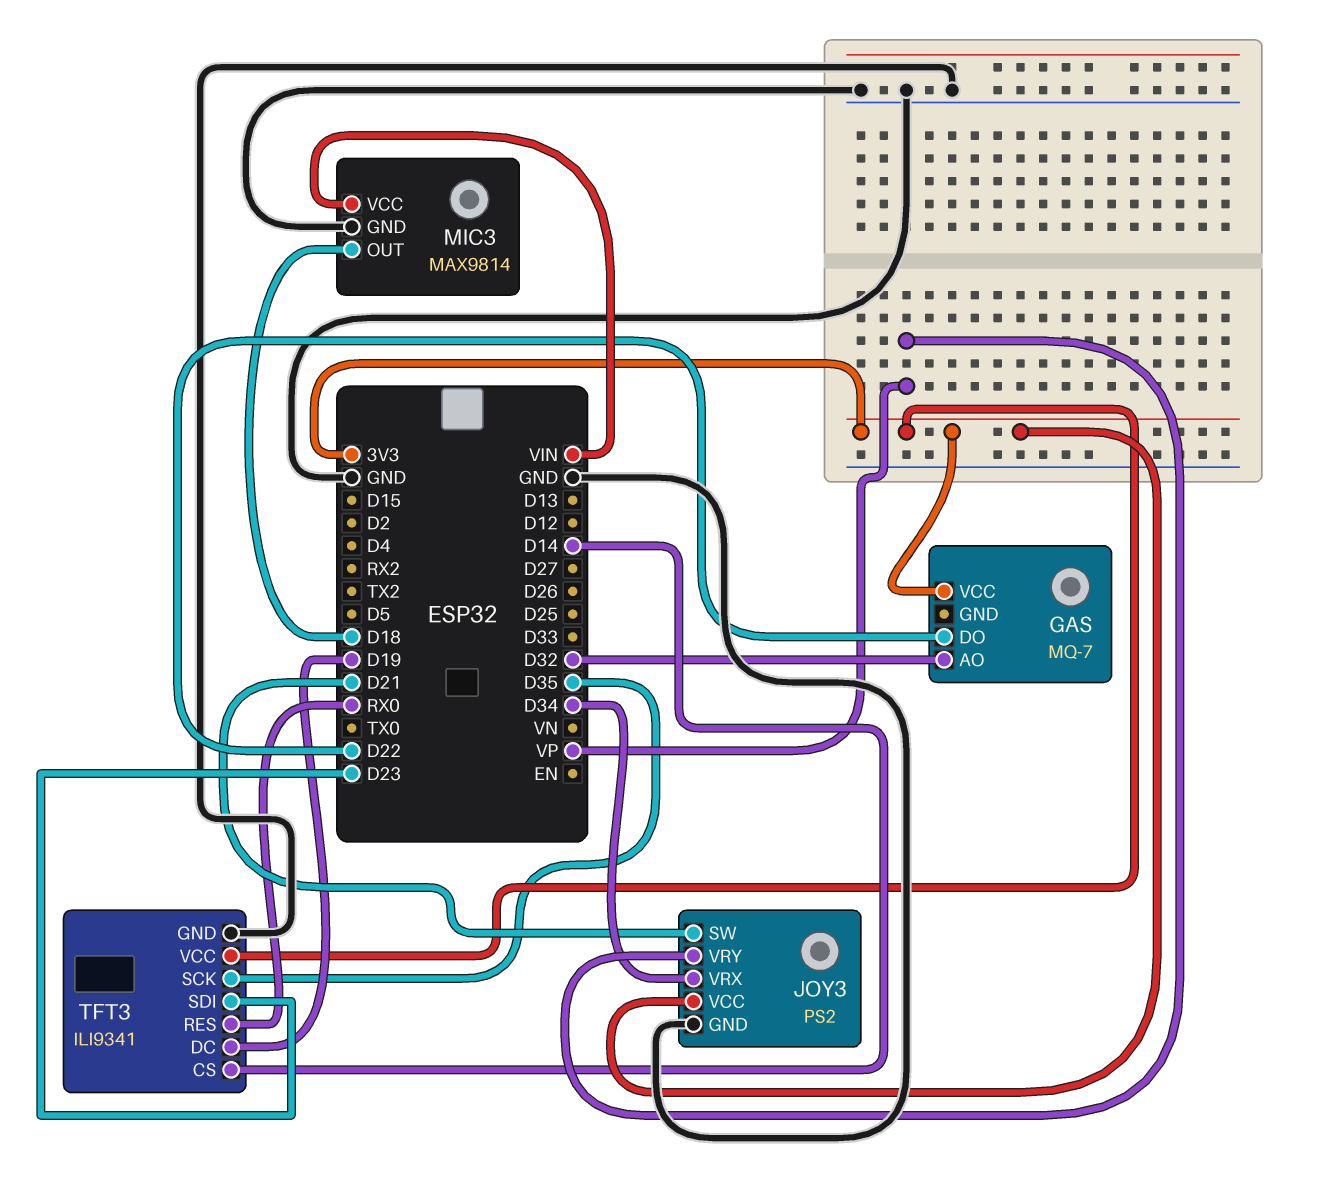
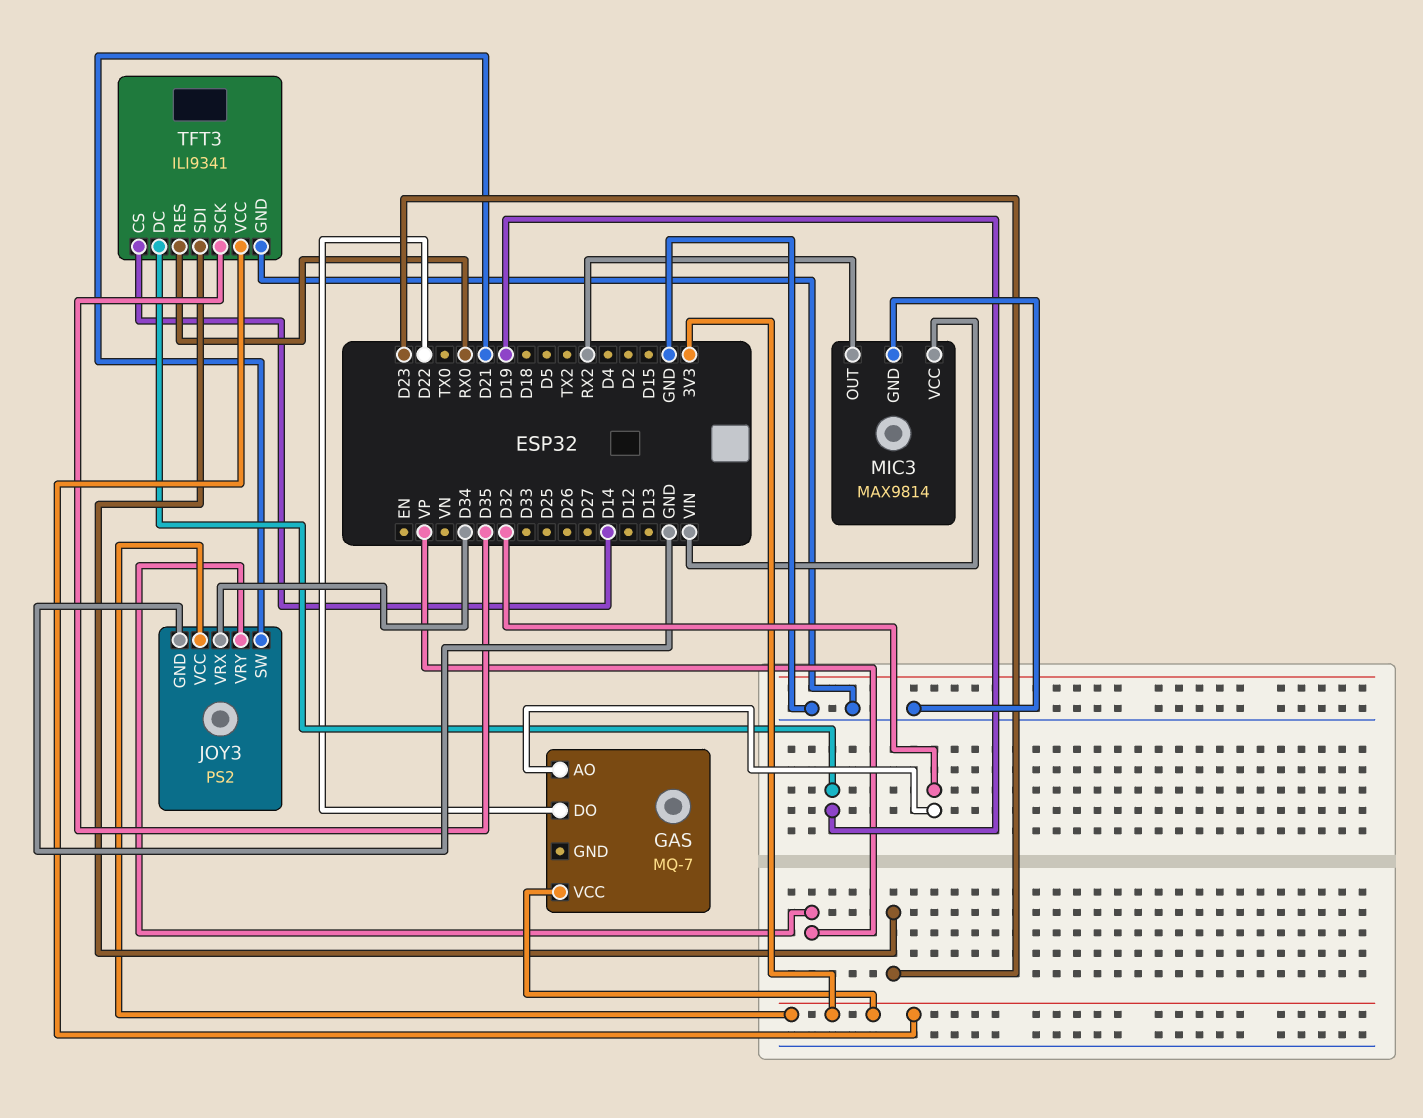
MIC3 pin OUT: D18 -> RX2

